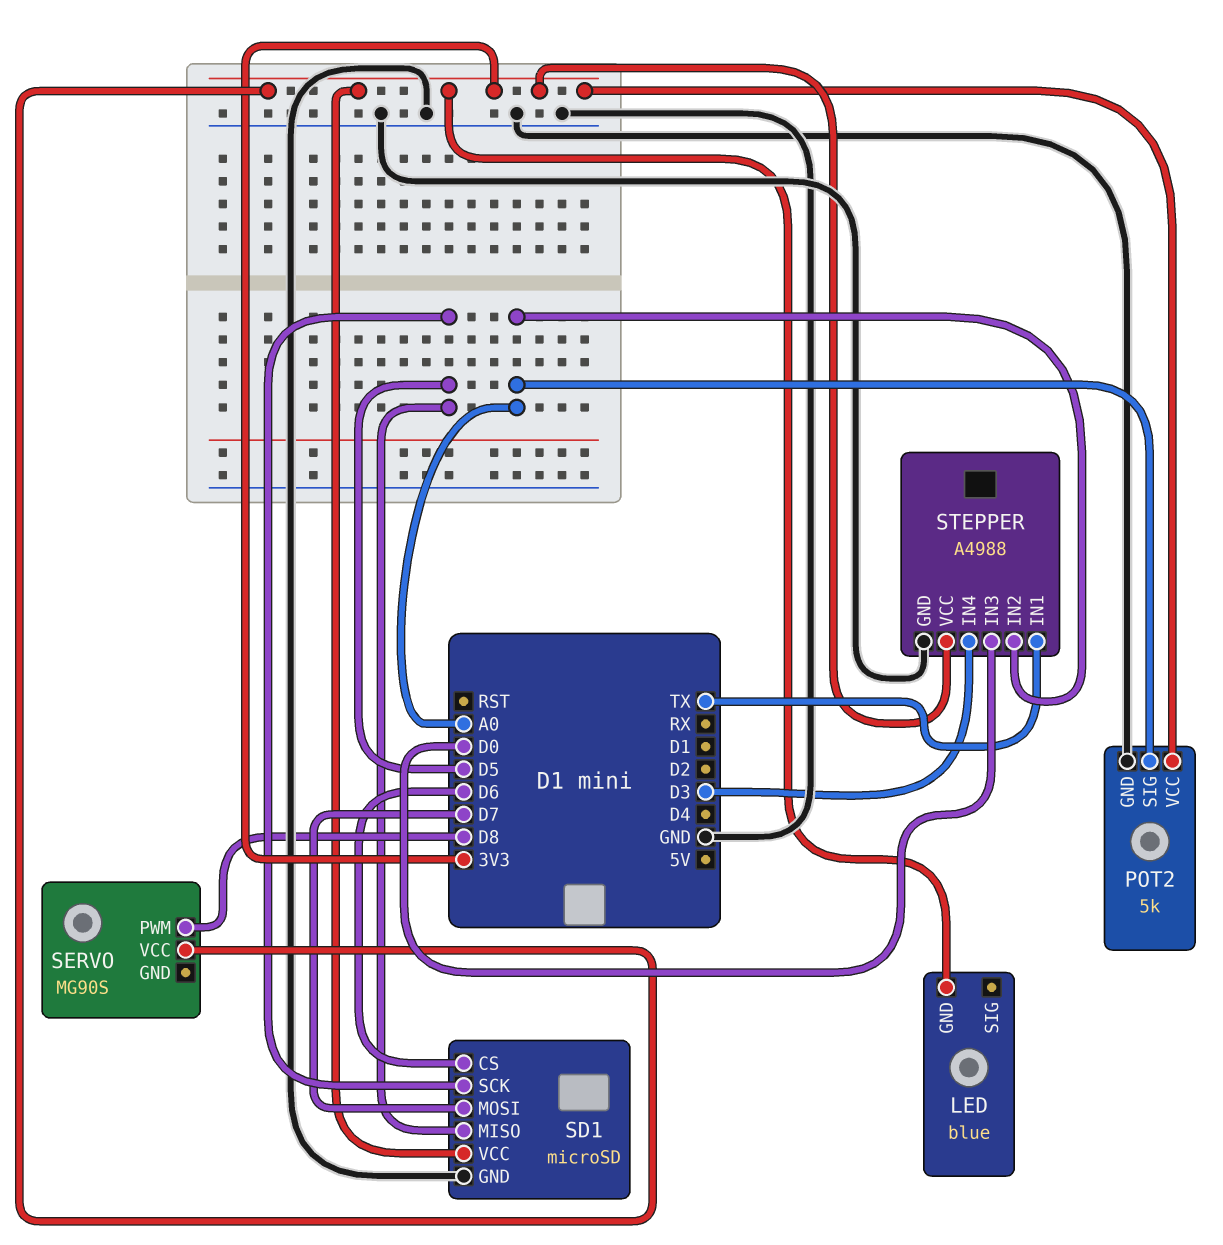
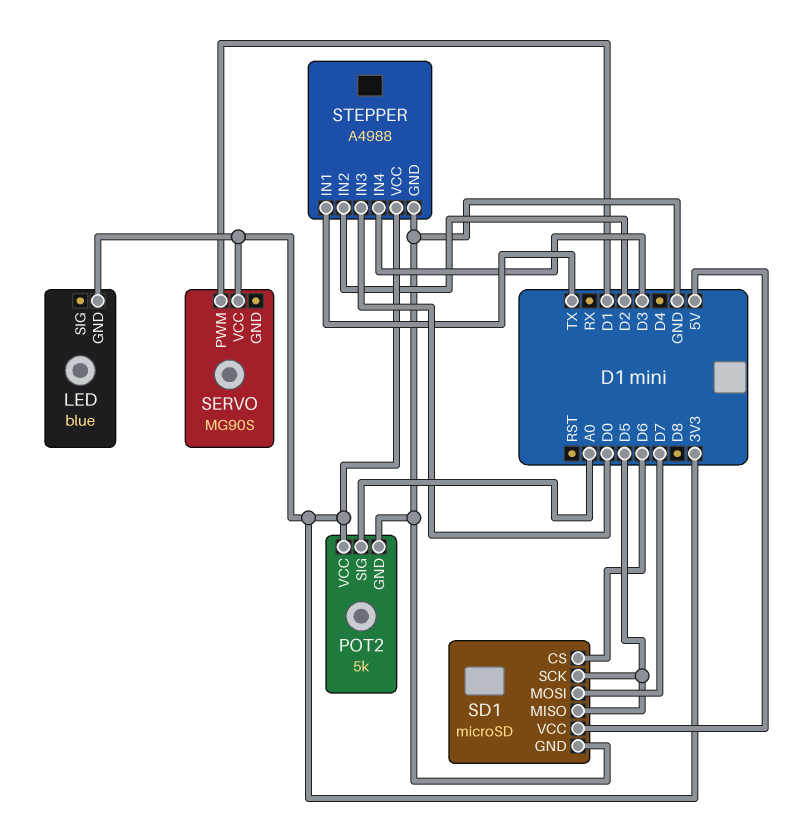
SD1 pin VCC: 3V3 -> 5V
SERVO pin PWM: D8 -> D1
STEPPER pin IN2: A0 -> D2

